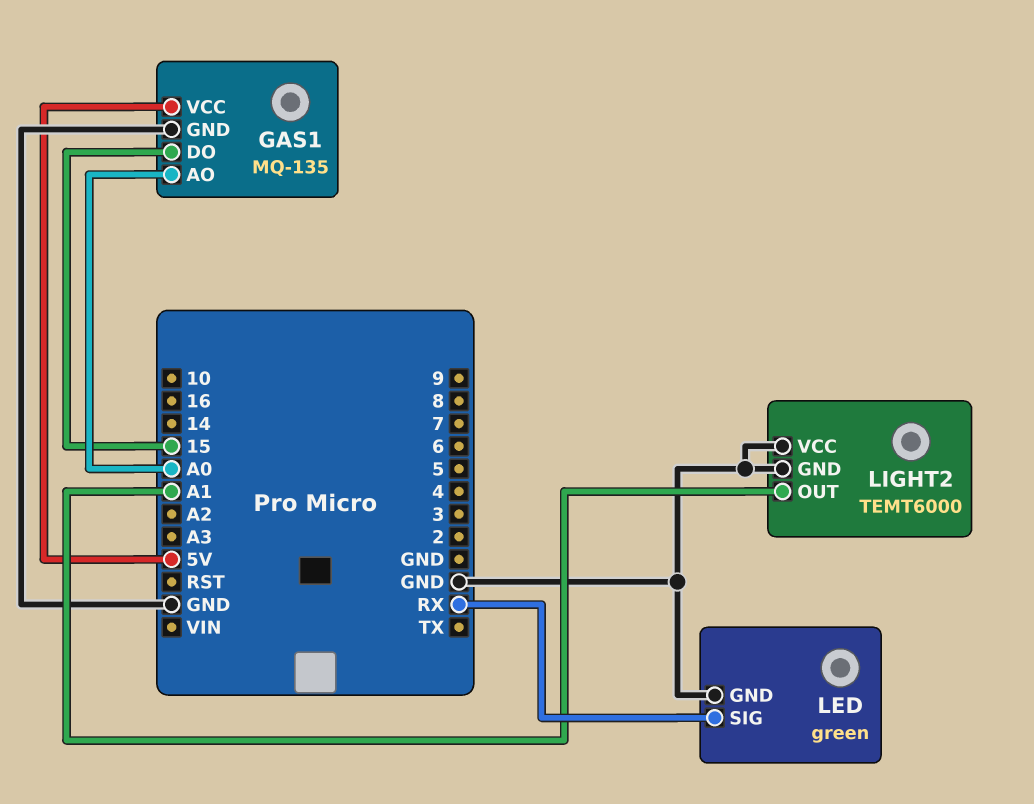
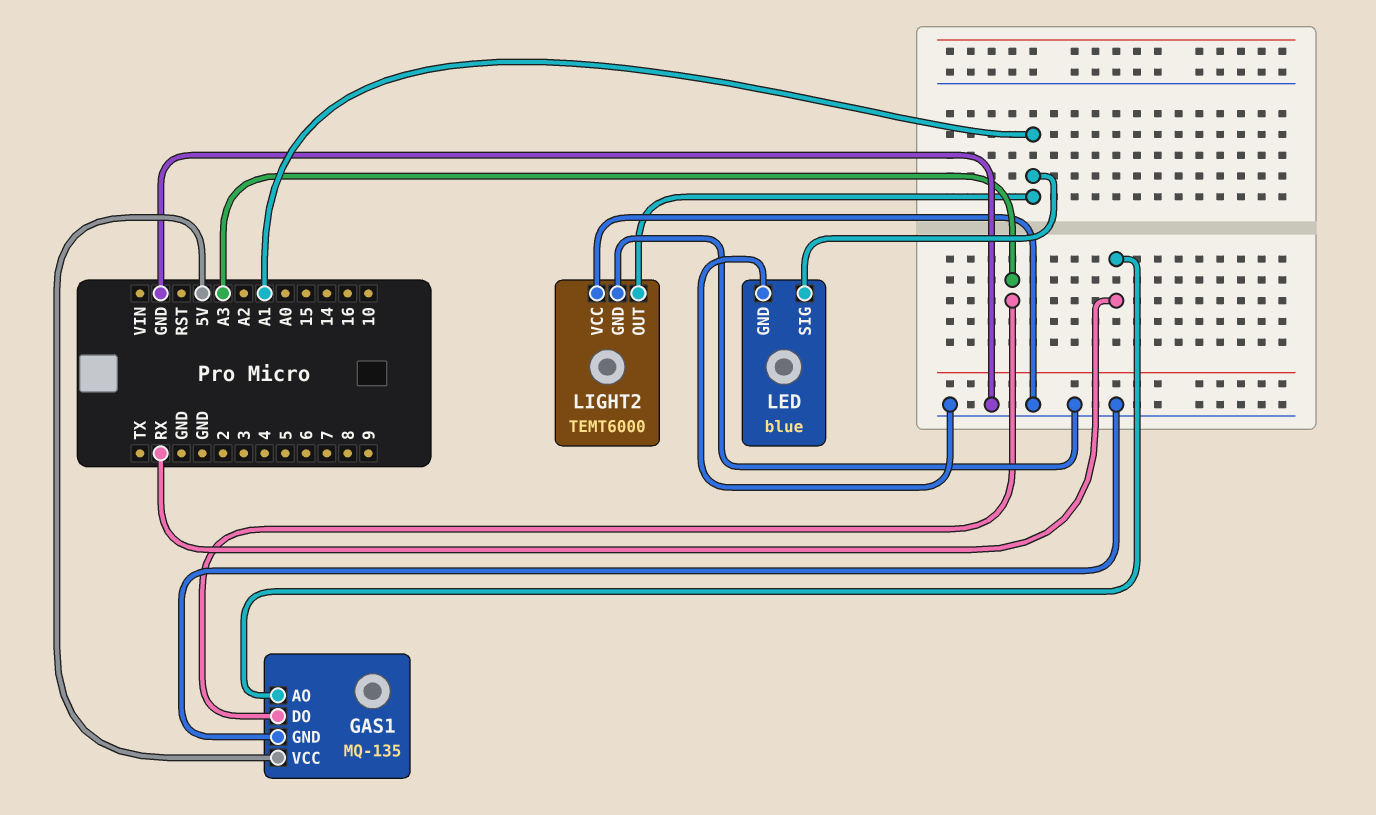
GAS1 pin AO: A0 -> RX
GAS1 pin DO: 15 -> A3
LED: green -> blue
LED pin SIG: RX -> A1

